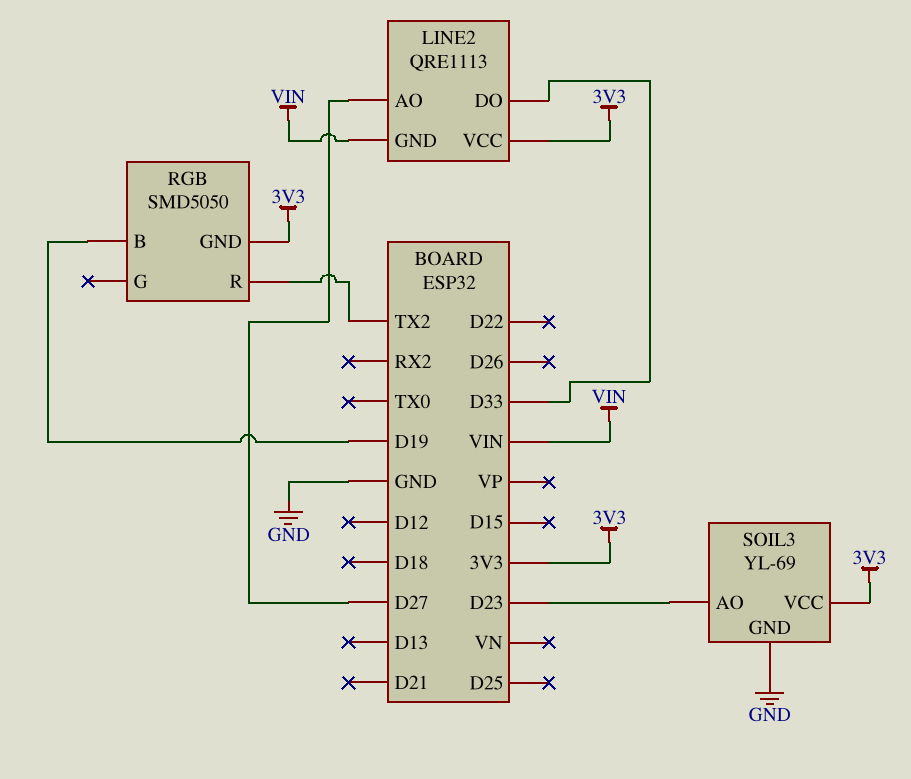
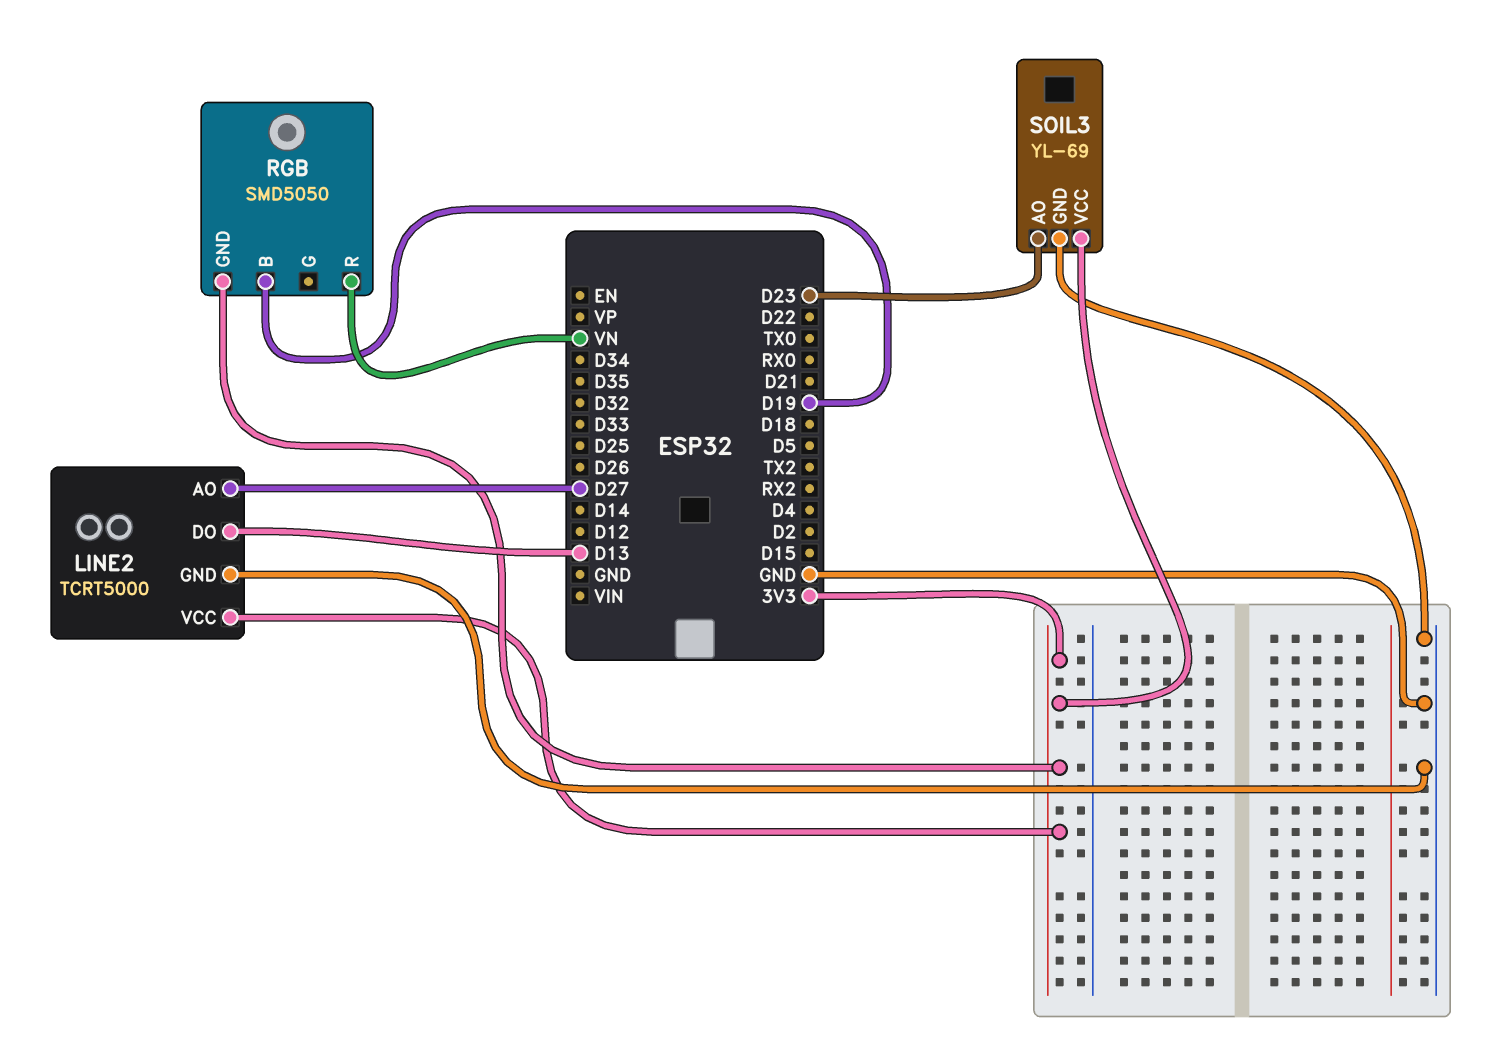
LINE2: QRE1113 -> TCRT5000
LINE2 pin DO: D33 -> D13
LINE2 pin GND: VIN -> GND
RGB pin R: TX2 -> VN

